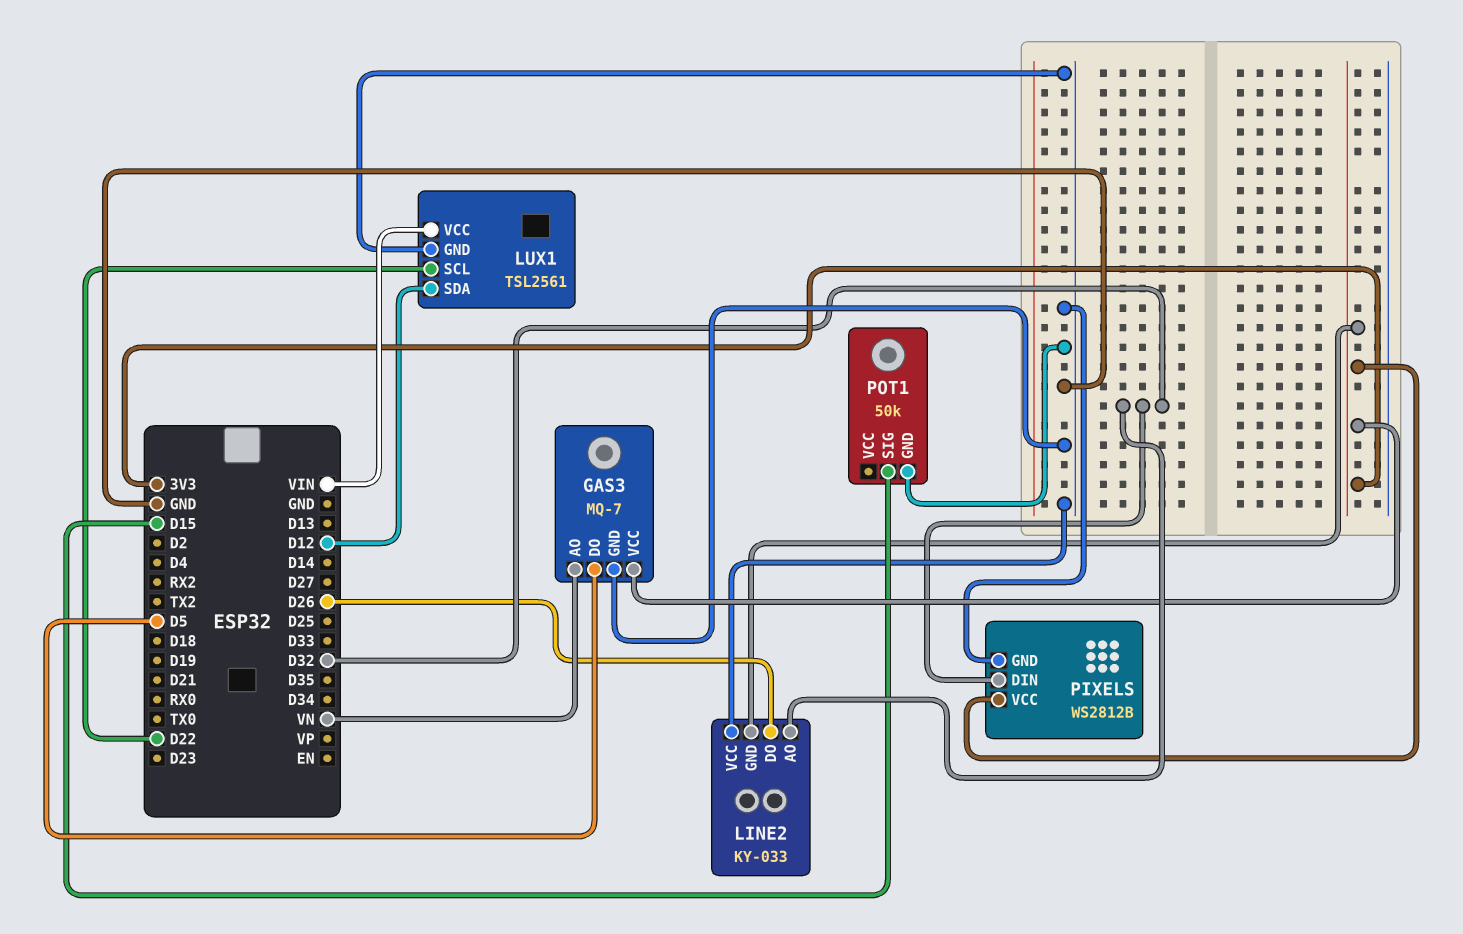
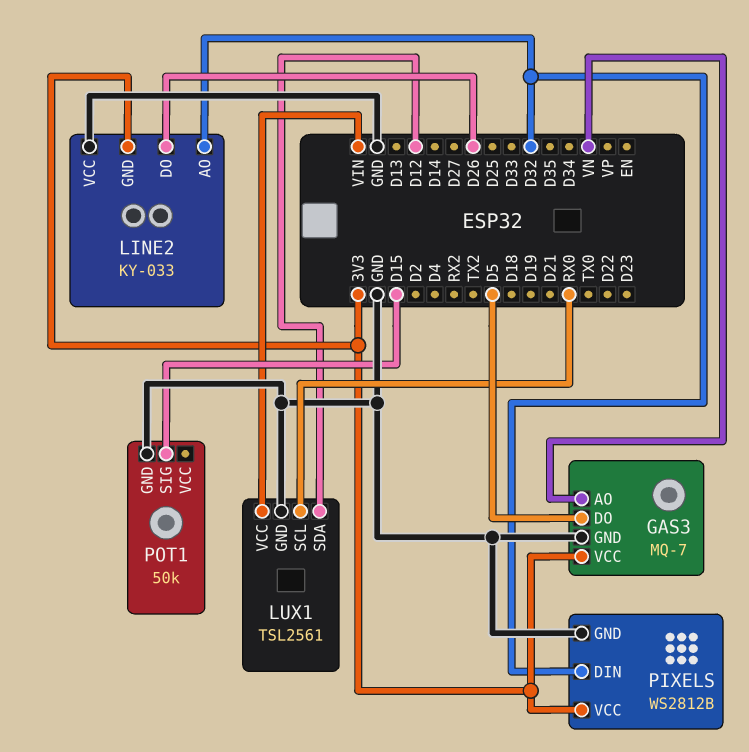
LUX1 pin SCL: D22 -> RX0

